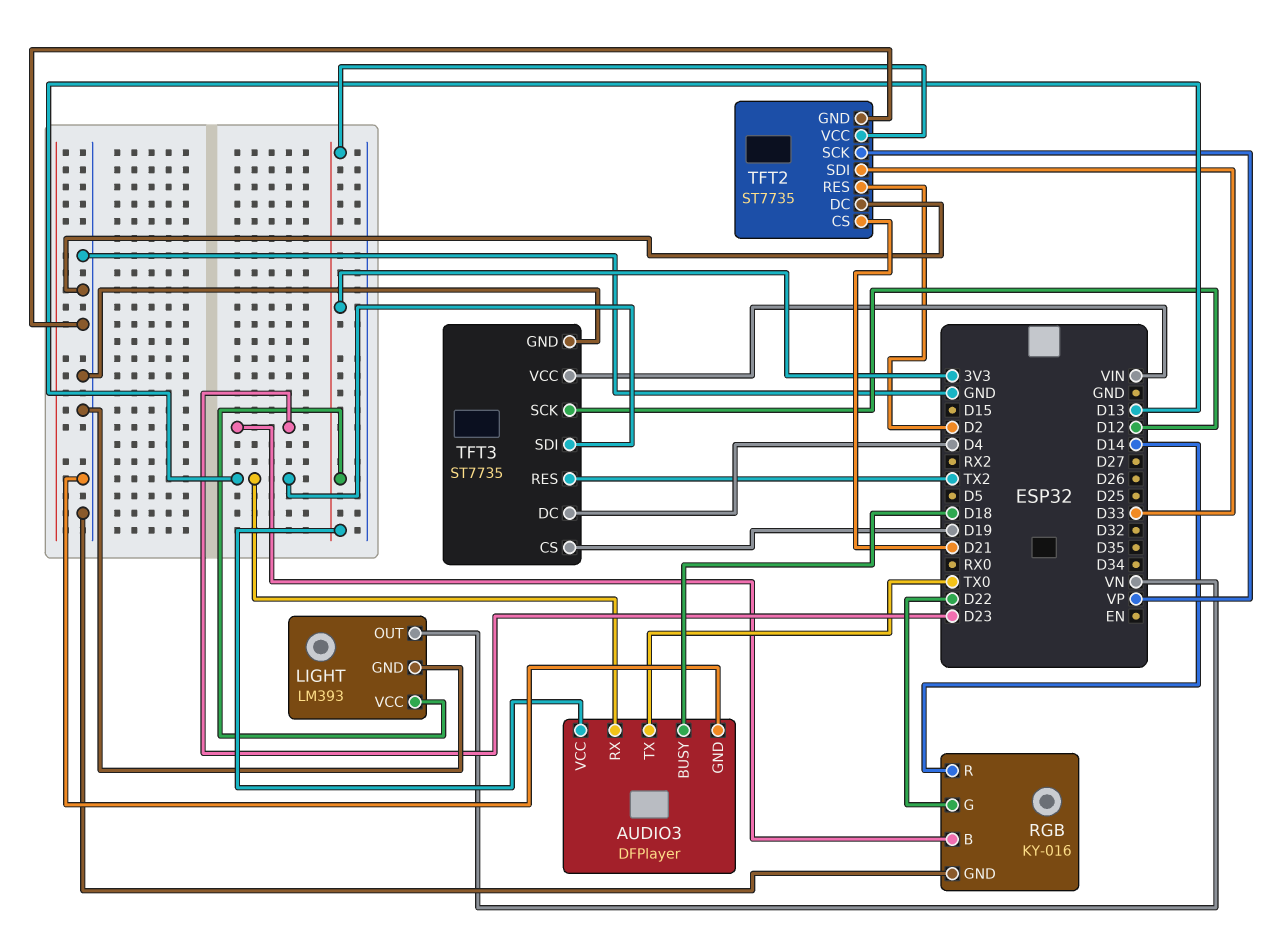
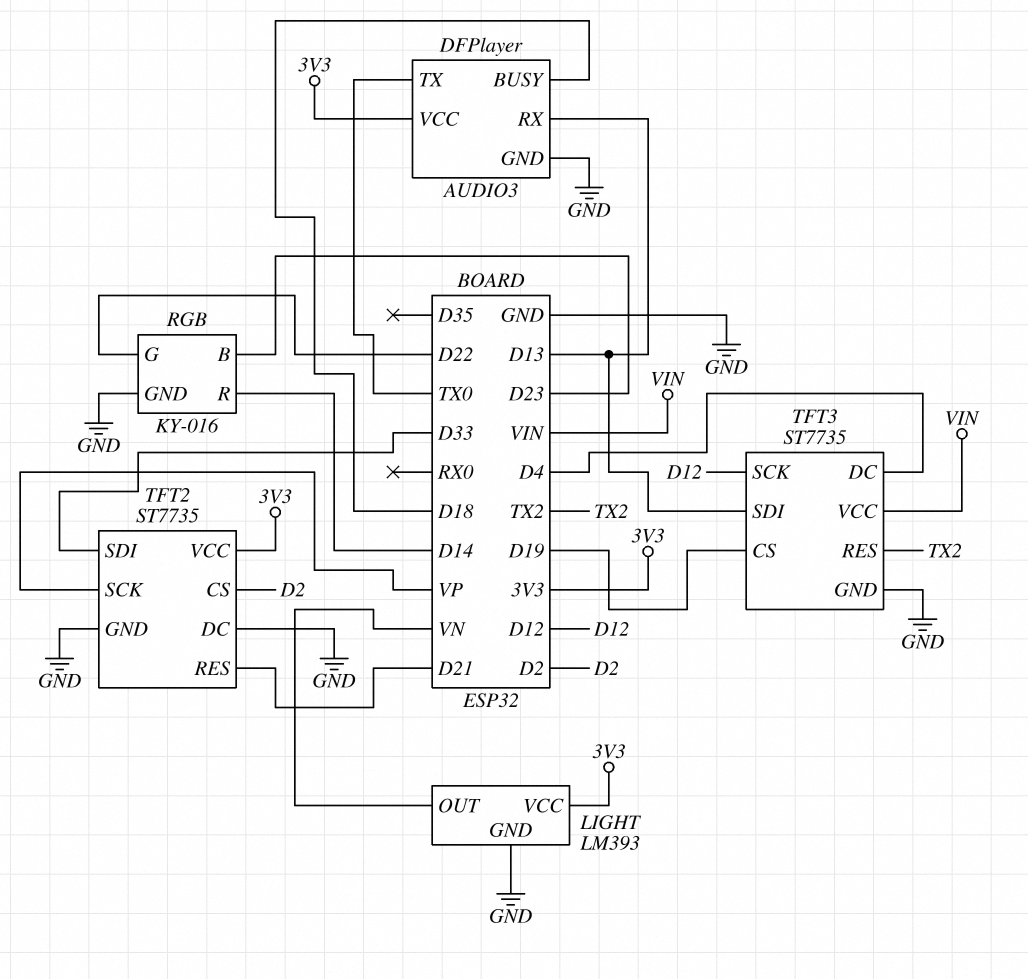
TFT2 pin CS: D21 -> D2
TFT2 pin RES: D2 -> D21

